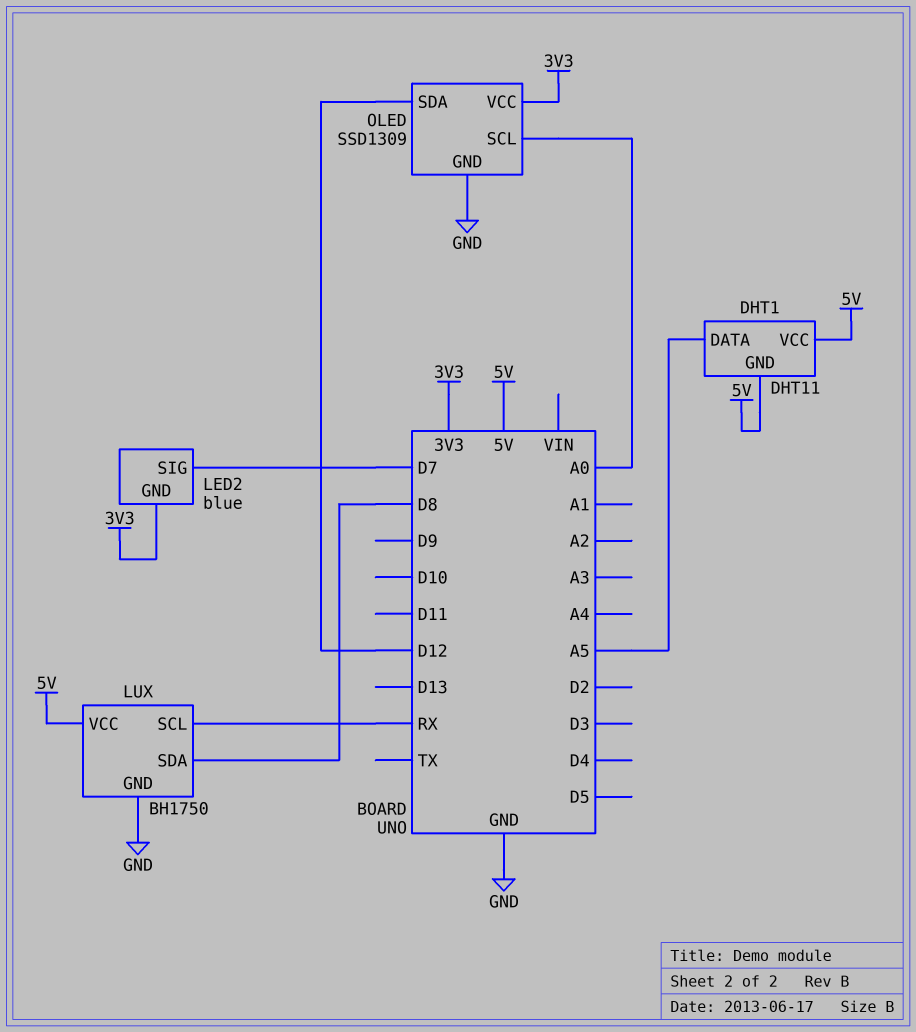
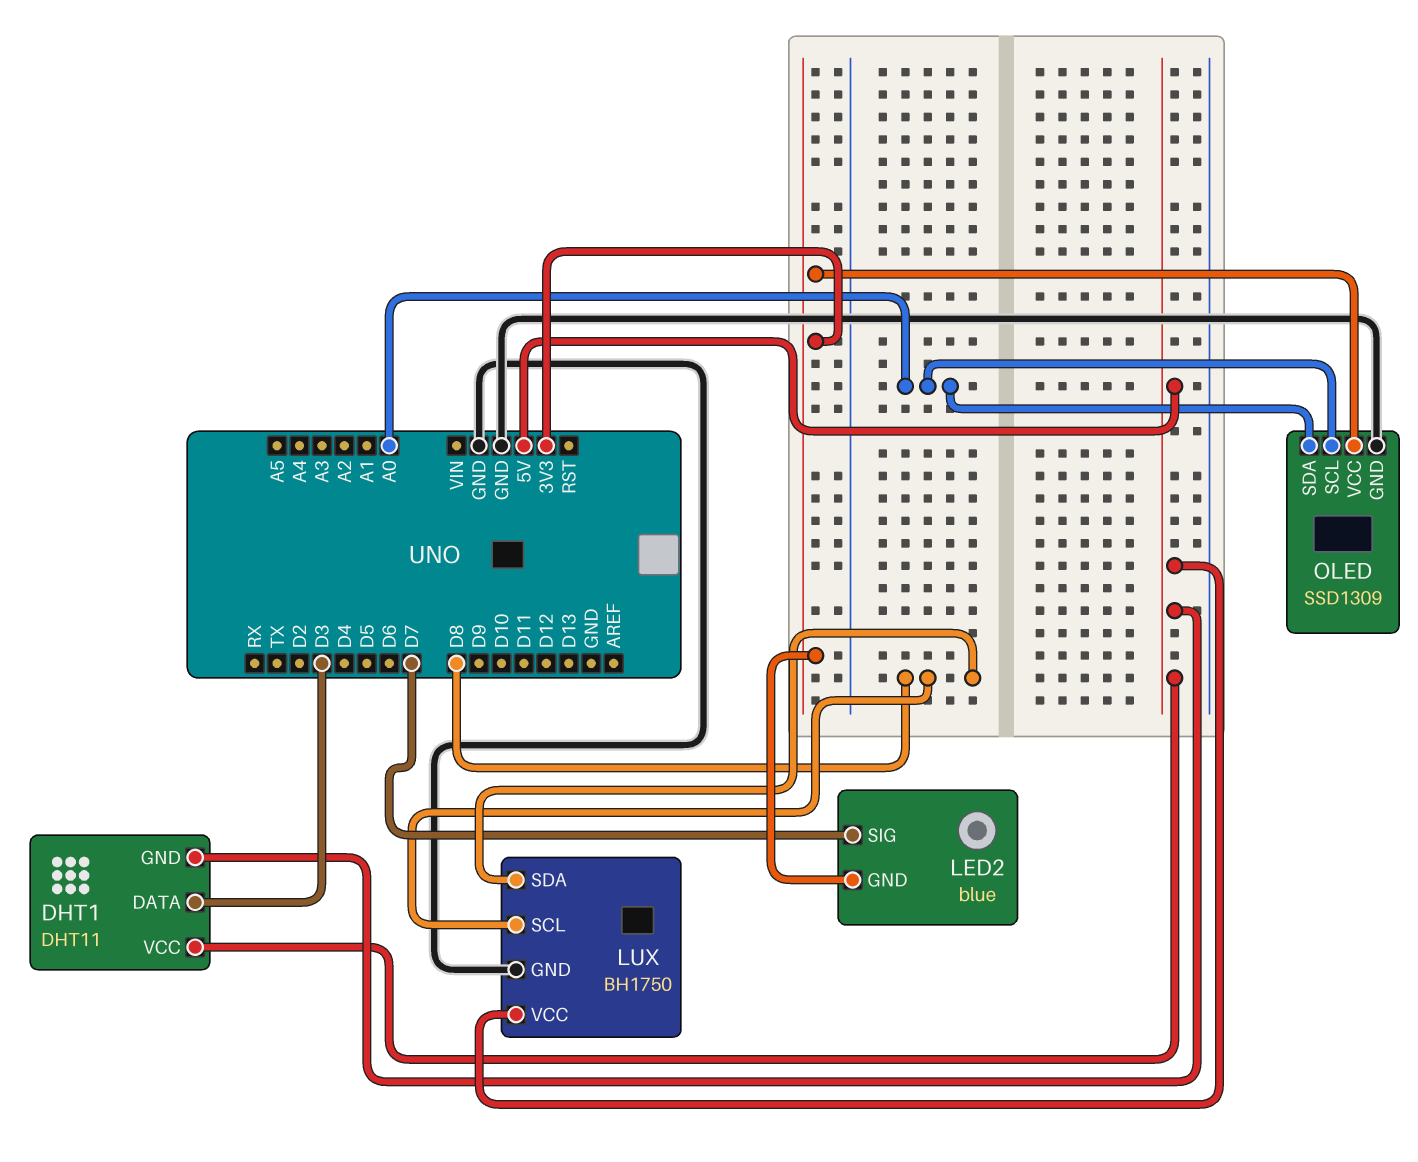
DHT1 pin DATA: A5 -> D3
LUX pin SCL: RX -> D8
OLED pin SDA: D12 -> A0

